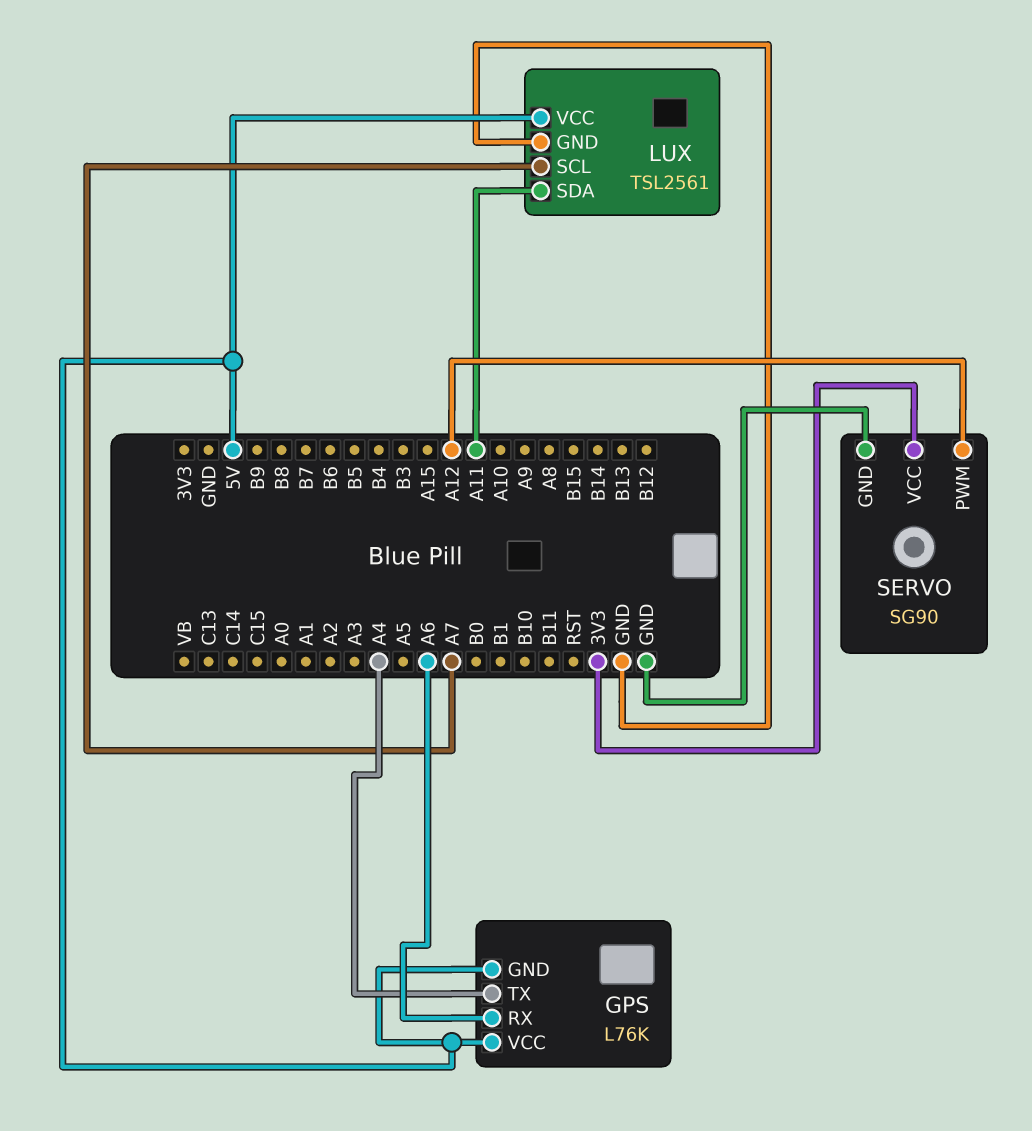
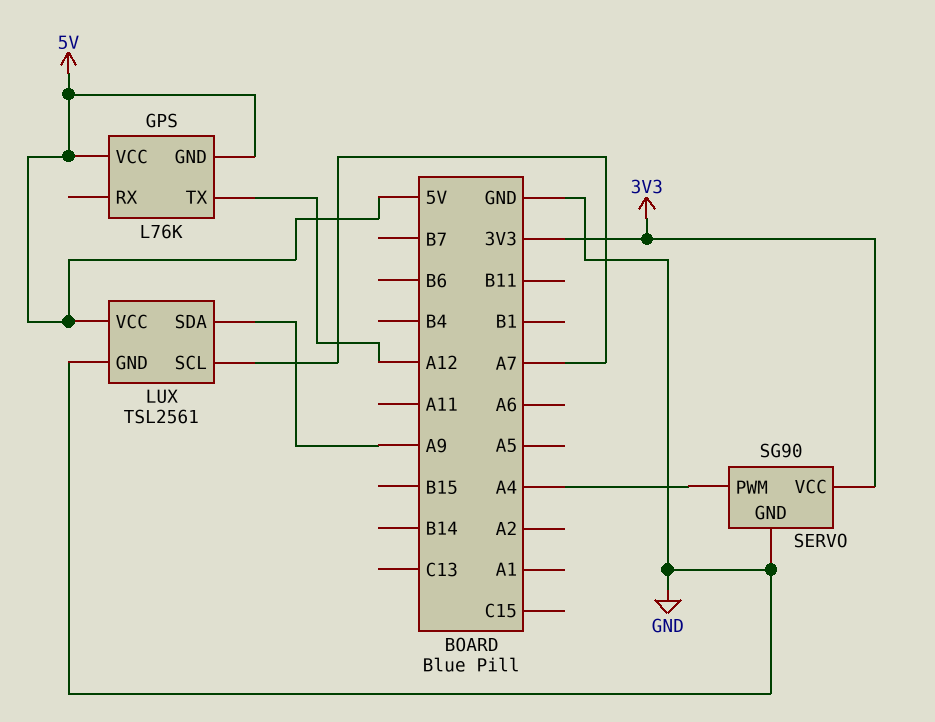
GPS pin RX: A6 -> none
GPS pin TX: A4 -> A12
LUX pin SDA: A11 -> A9
SERVO pin PWM: A12 -> A4

